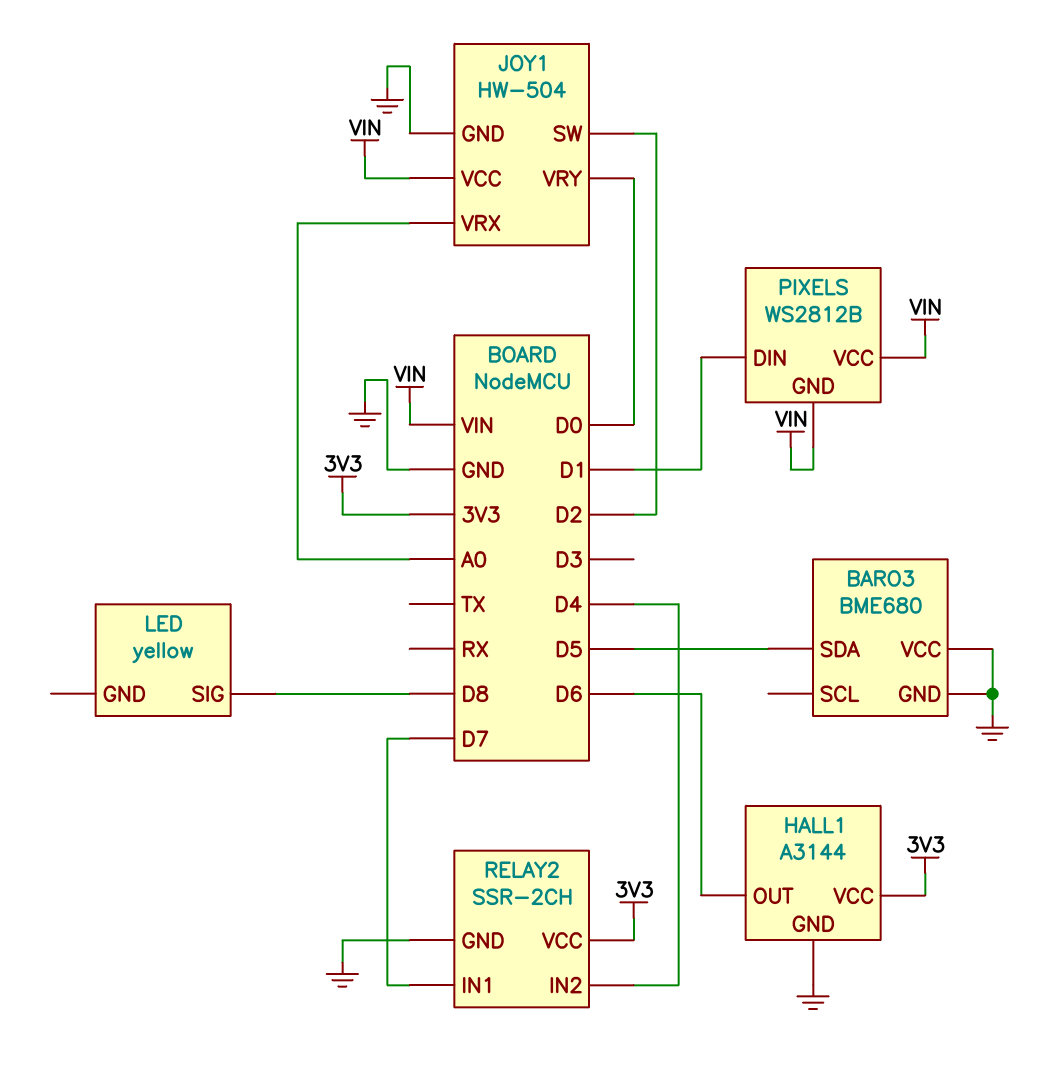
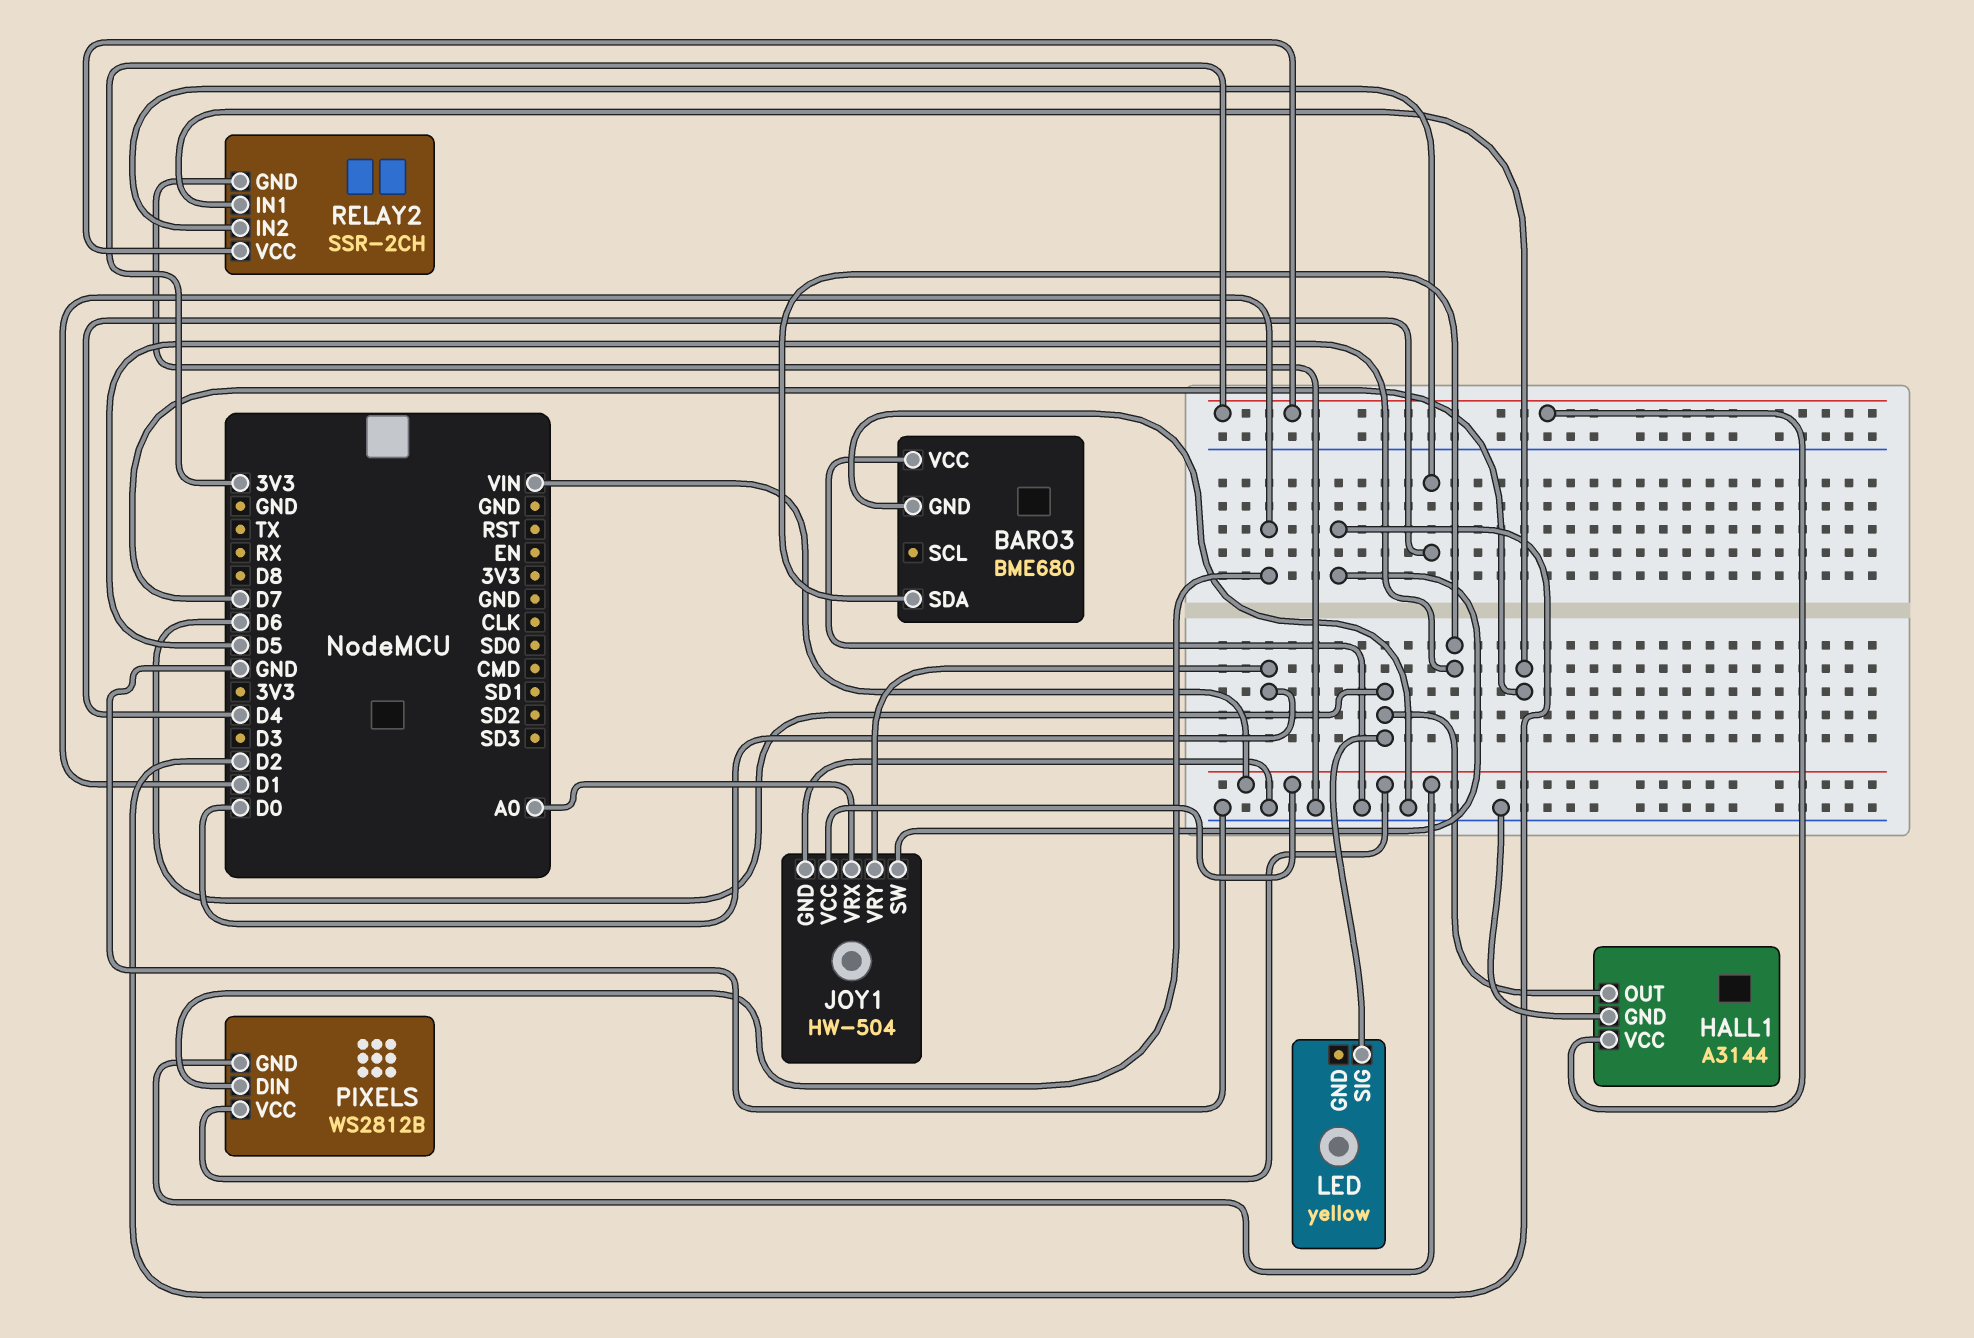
LED pin SIG: D8 -> D6

